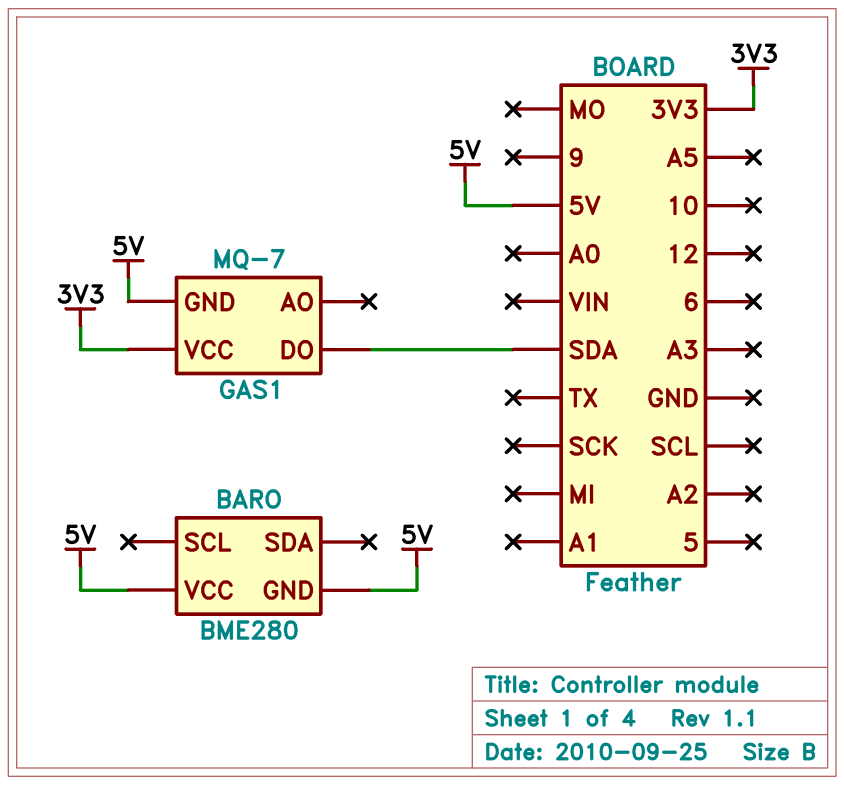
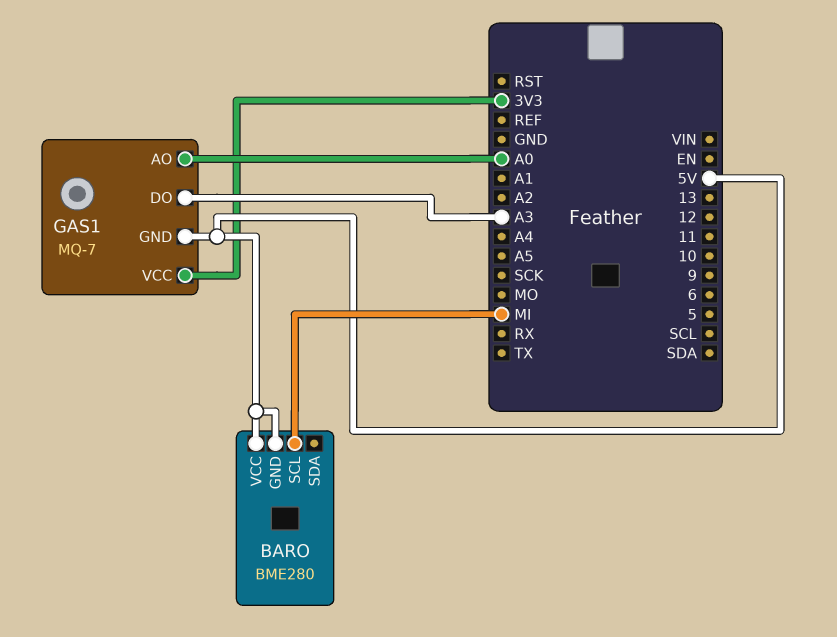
BARO pin SCL: none -> MI
GAS1 pin AO: none -> A0
GAS1 pin DO: SDA -> A3

